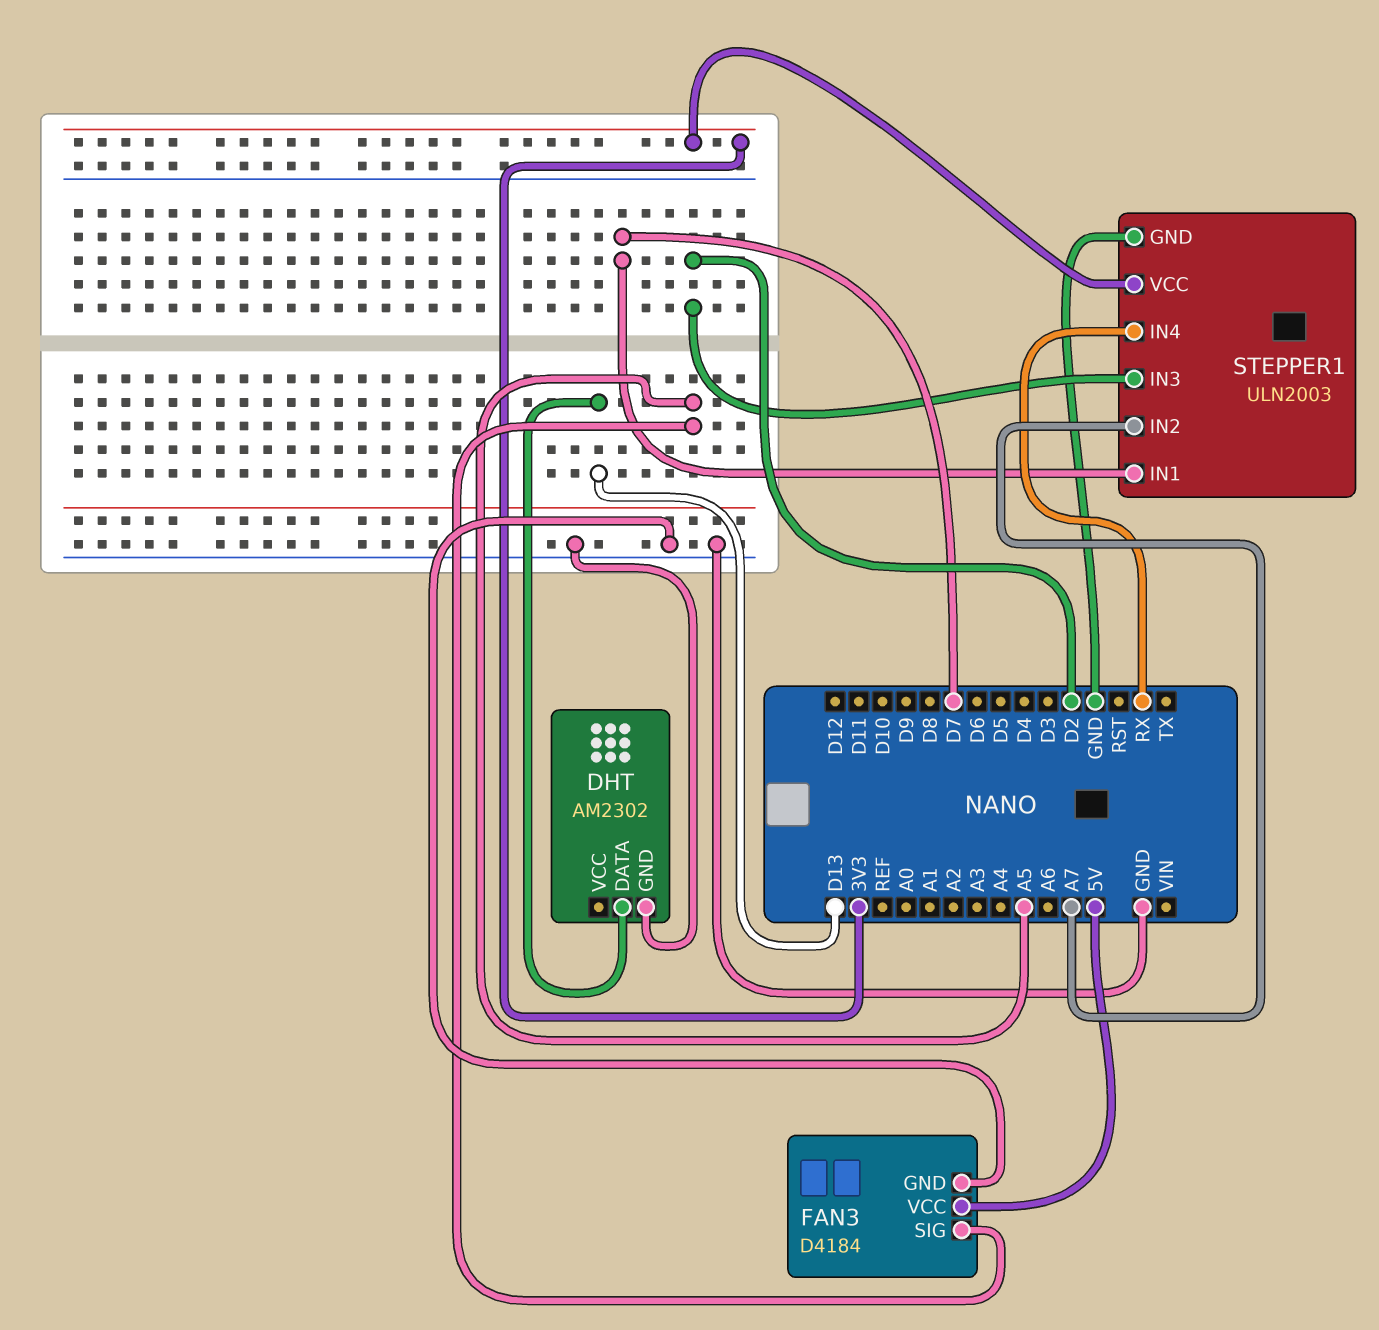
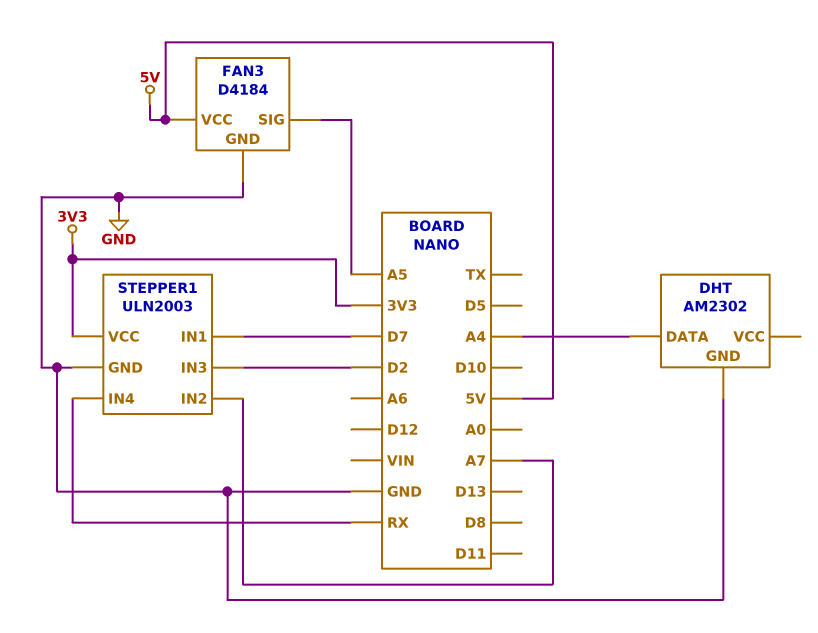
DHT pin DATA: D13 -> A4

